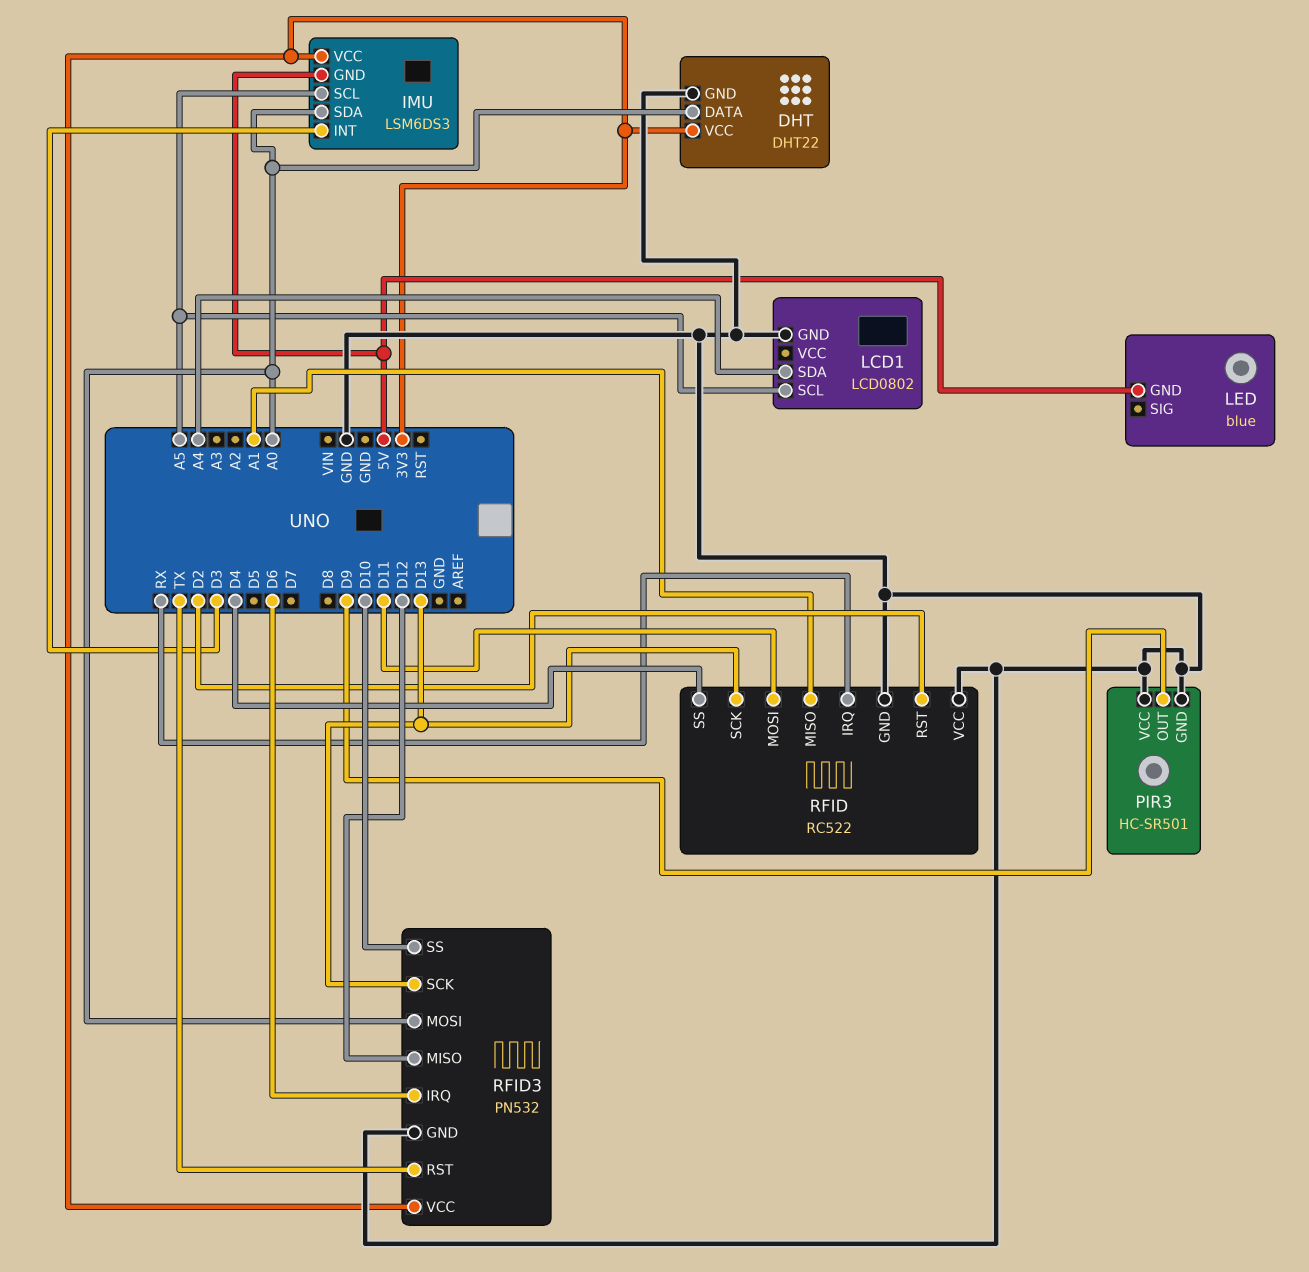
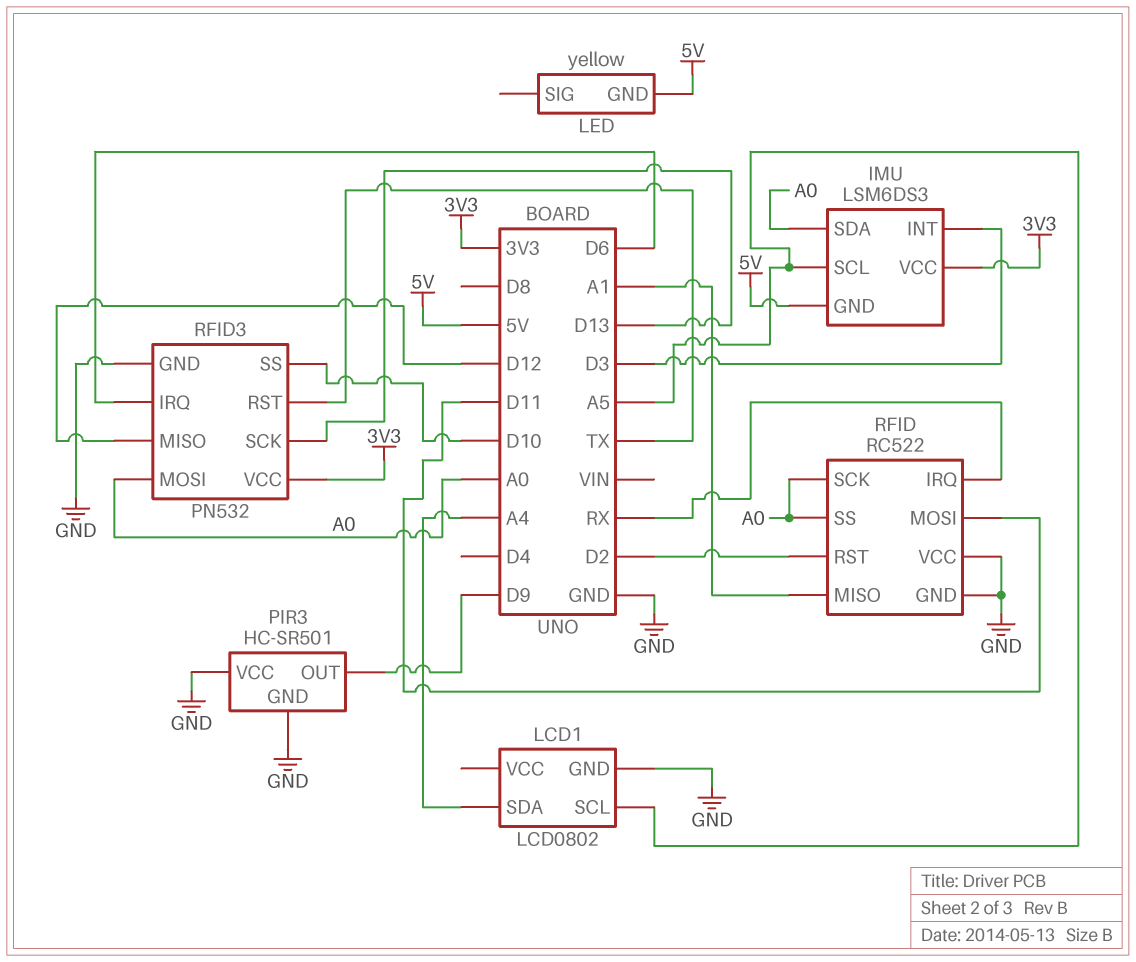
DHT: DHT22 -> none
DHT pin DATA: A0 -> none
DHT pin GND: GND -> none
DHT pin VCC: 3V3 -> none
LED: blue -> yellow
RFID pin SCK: D13 -> A0
RFID pin SS: D4 -> A0

